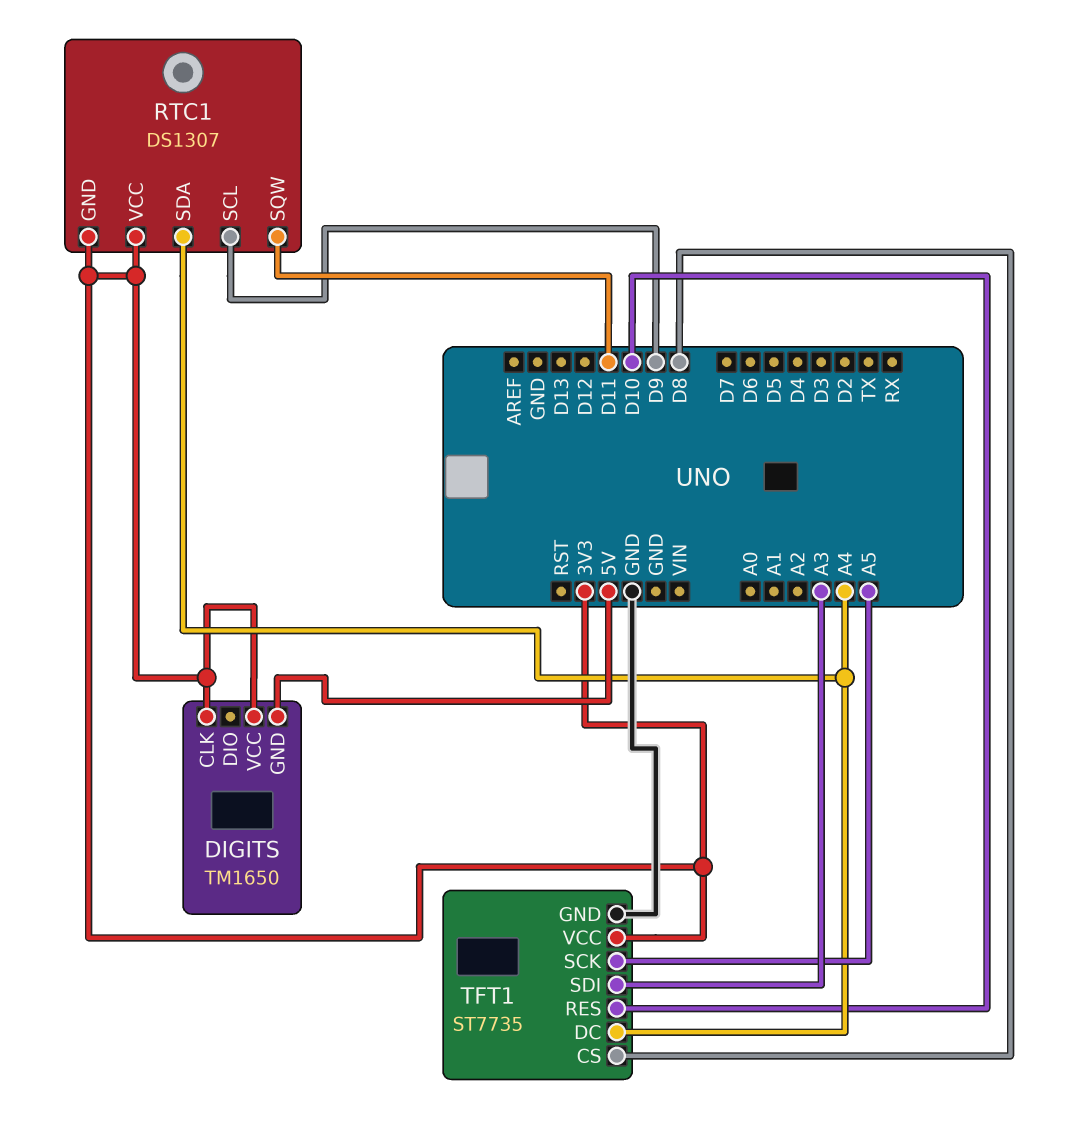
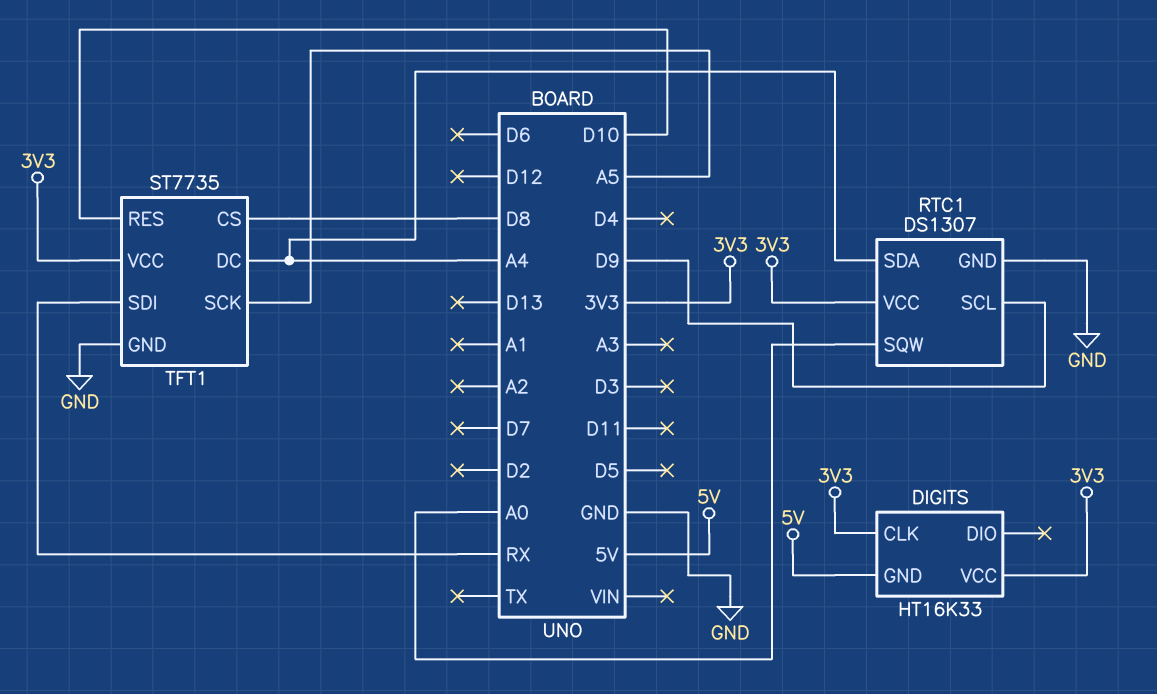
DIGITS: TM1650 -> HT16K33
RTC1 pin GND: 3V3 -> GND
RTC1 pin SQW: D11 -> A0
TFT1 pin SDI: A3 -> RX

